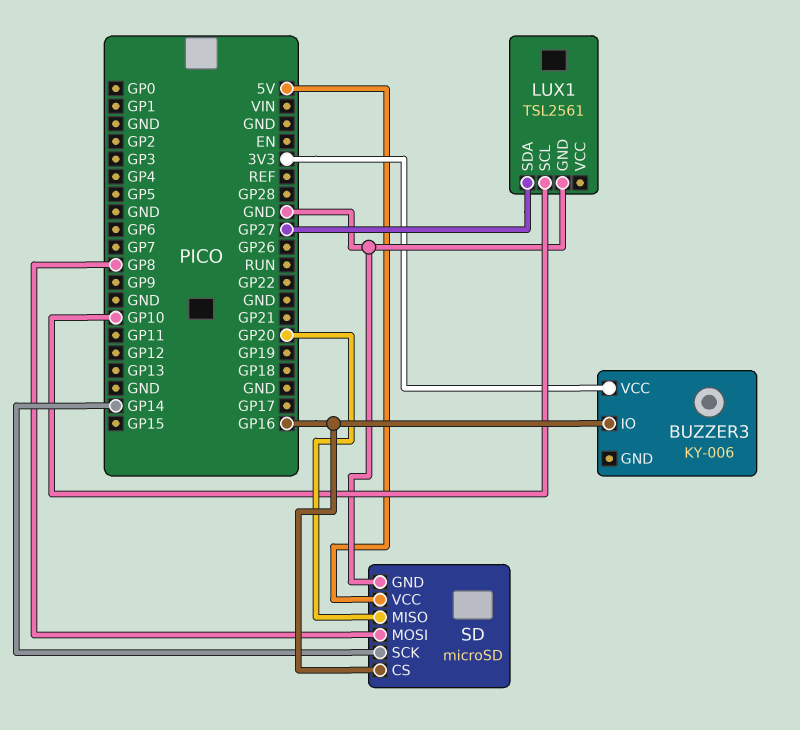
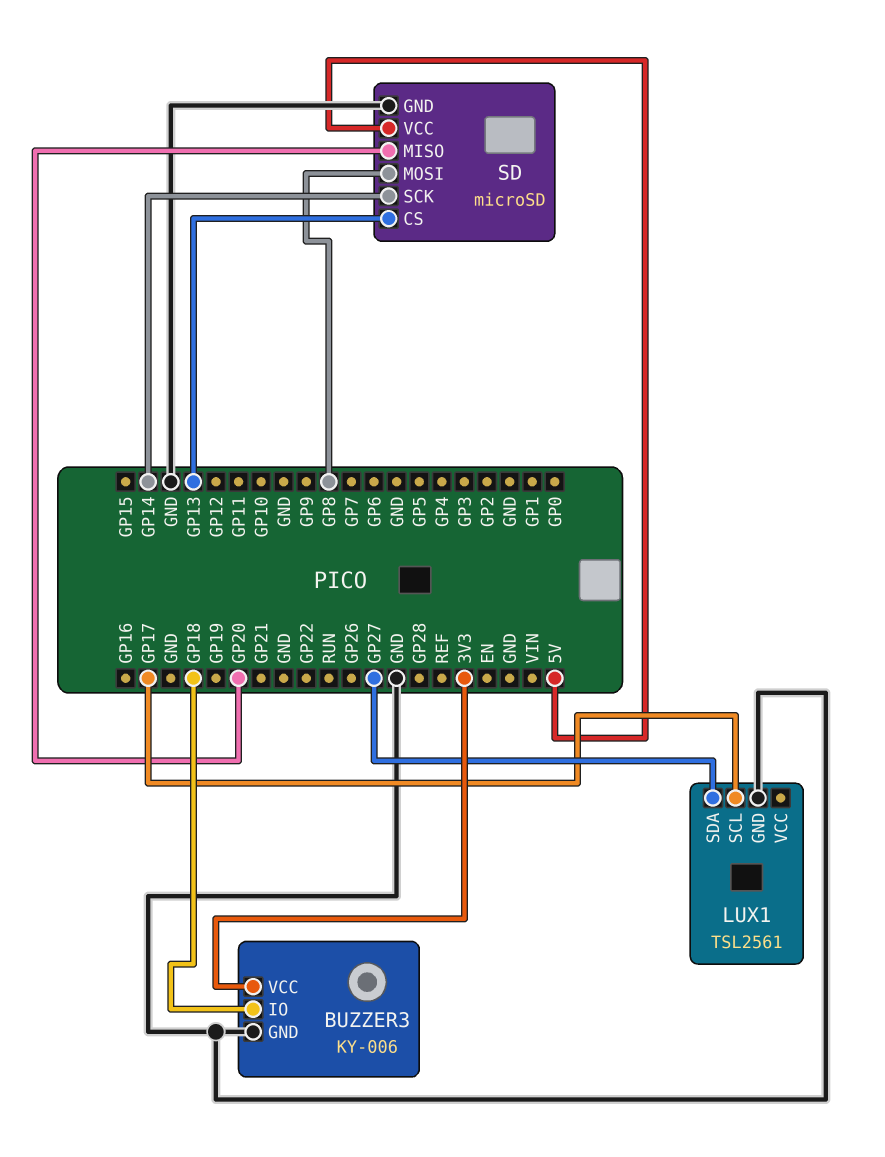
BUZZER3 pin GND: none -> GND
BUZZER3 pin IO: GP16 -> GP18
LUX1 pin SCL: GP10 -> GP17
SD pin CS: GP16 -> GP13

